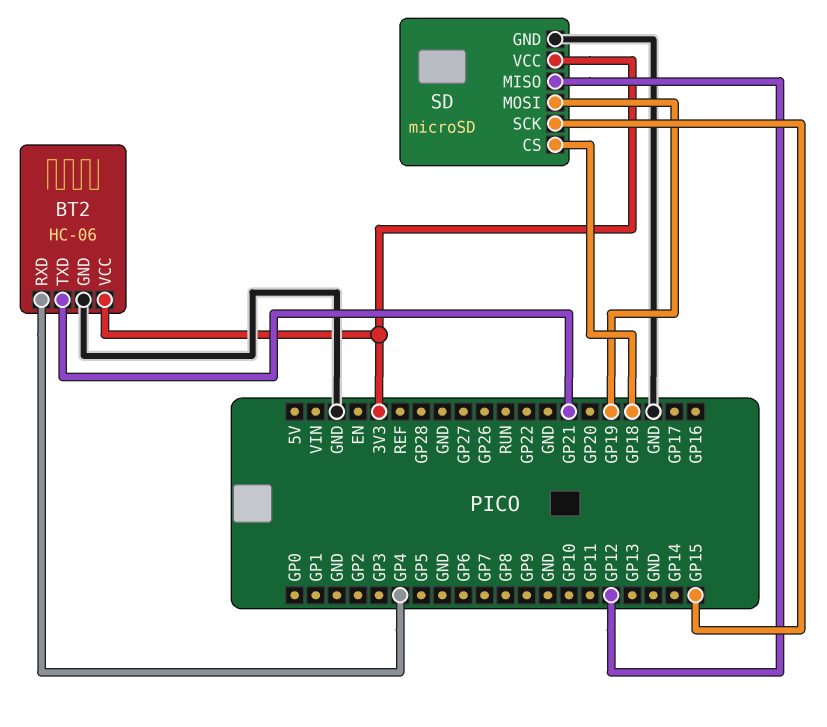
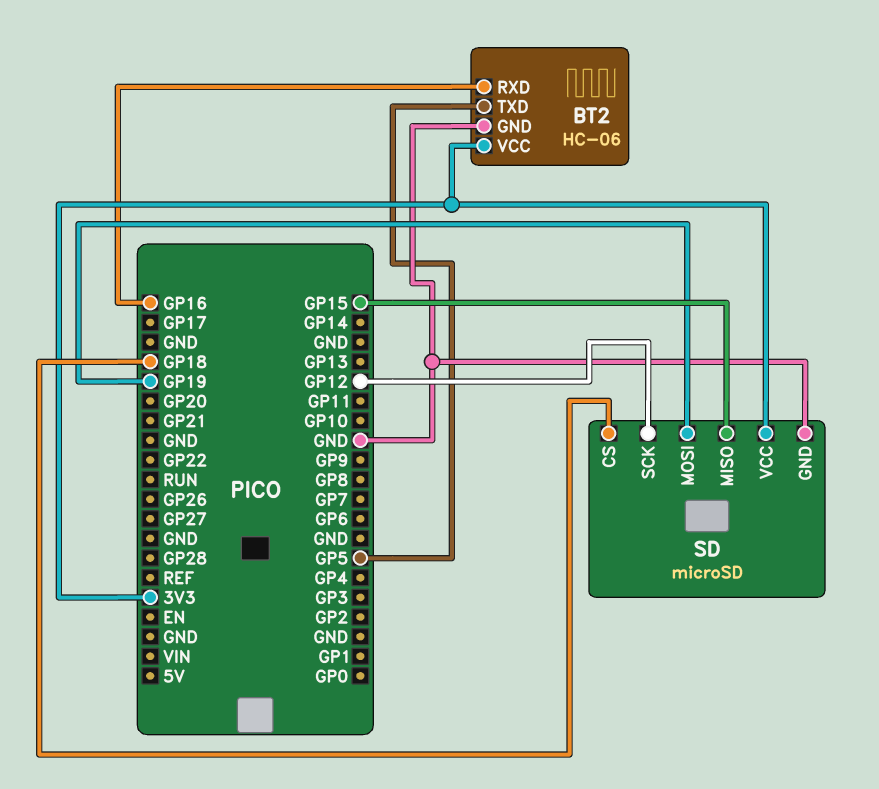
BT2 pin RXD: GP4 -> GP16
BT2 pin TXD: GP21 -> GP5
SD pin MISO: GP12 -> GP15
SD pin SCK: GP15 -> GP12

